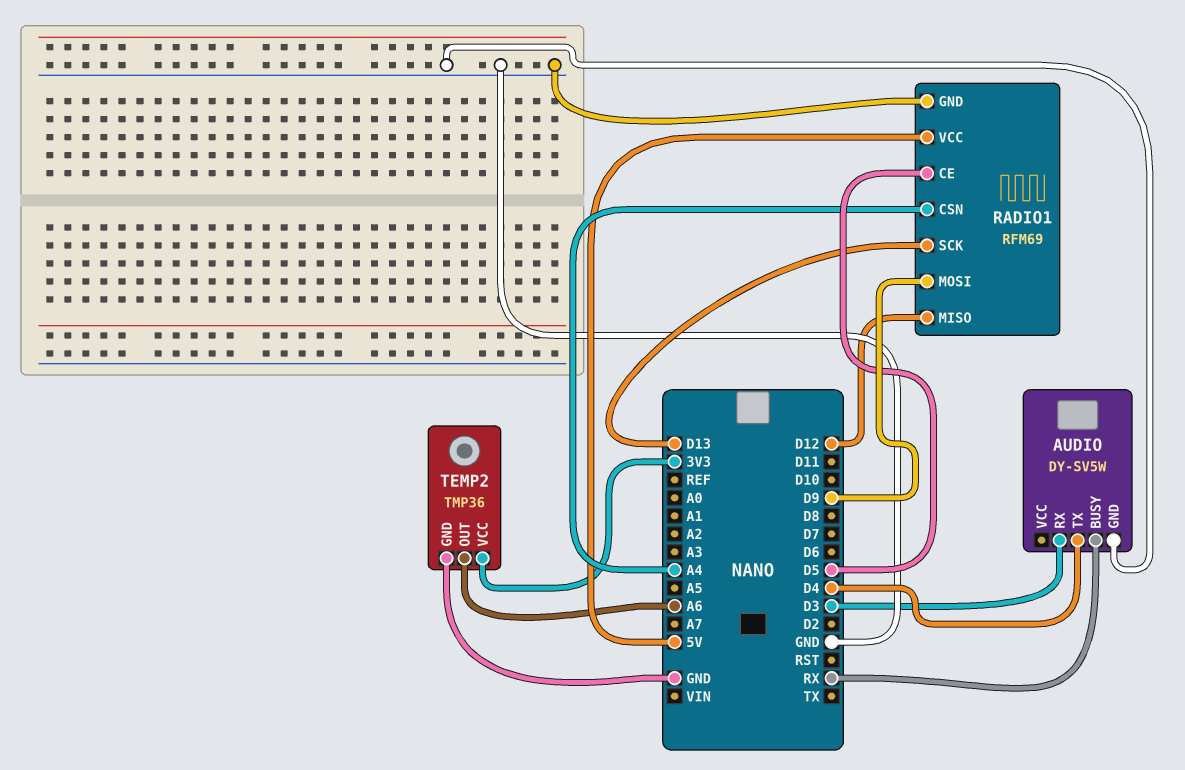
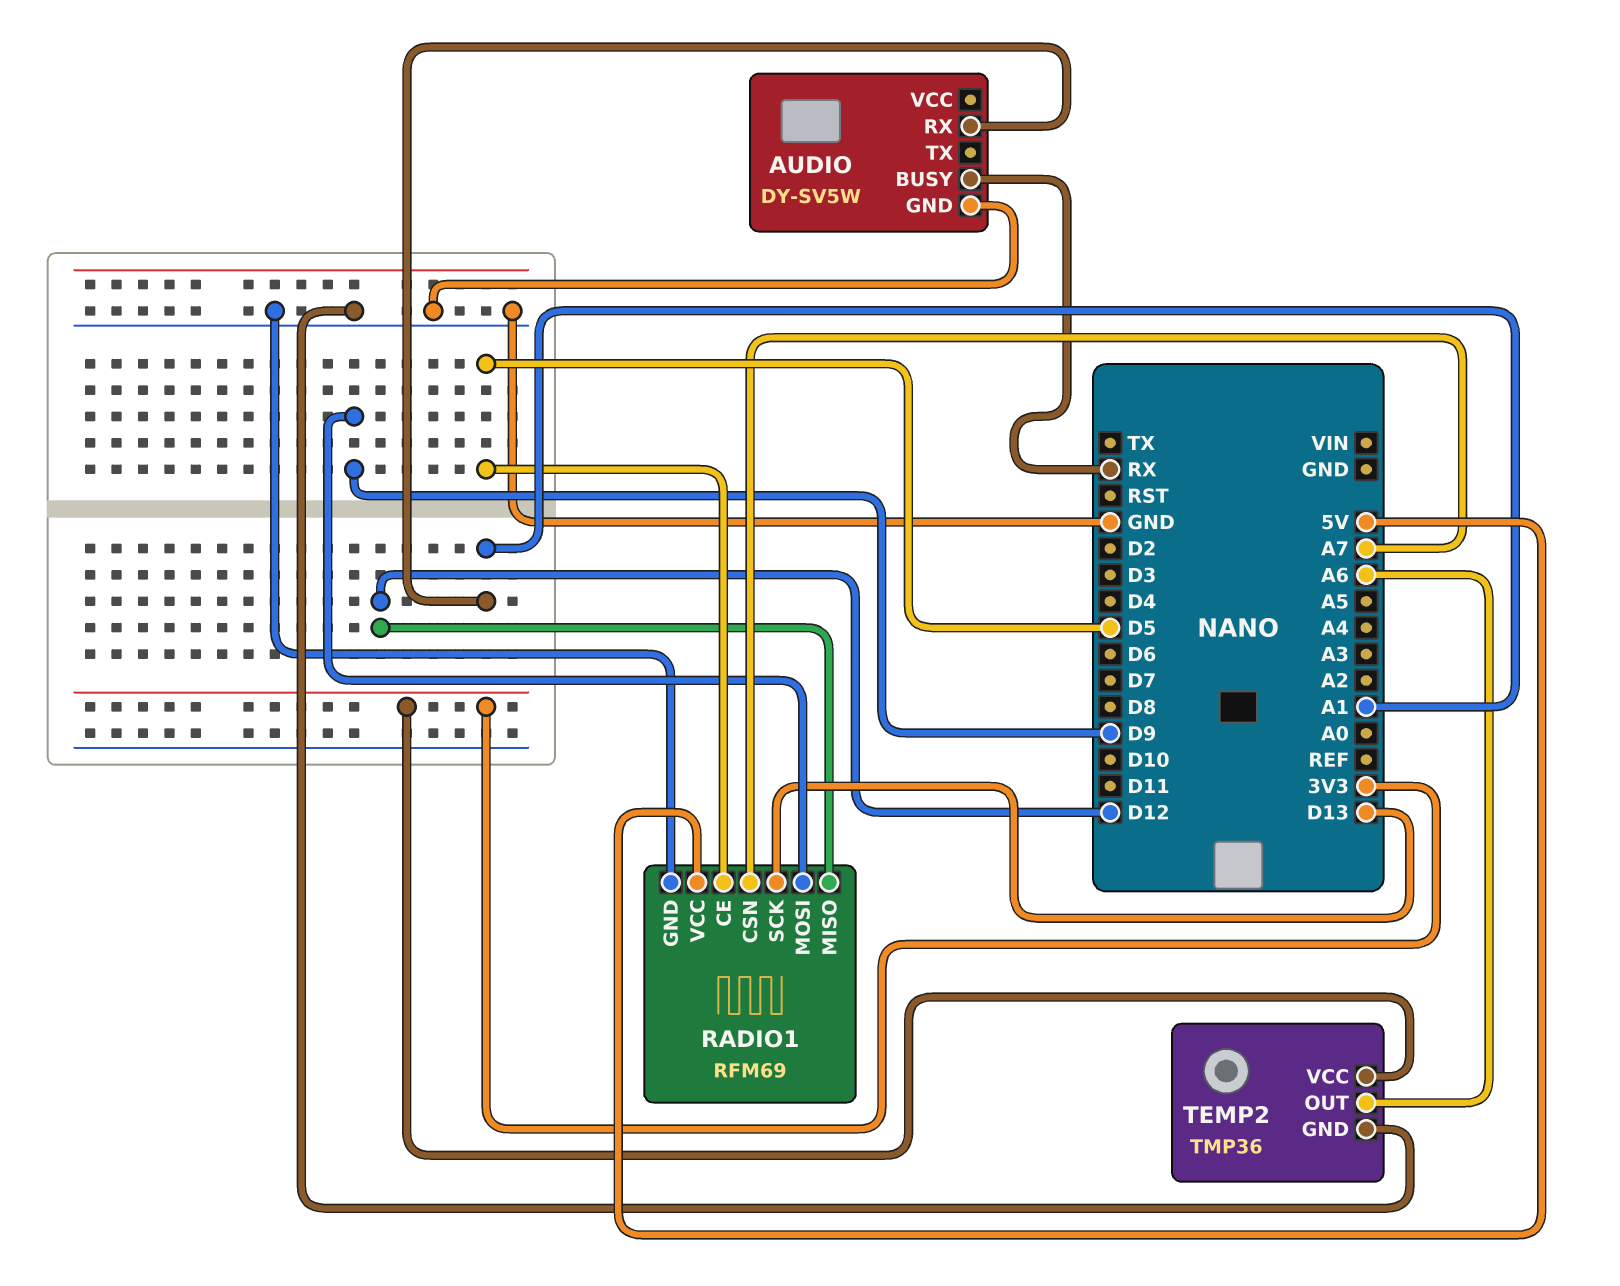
AUDIO pin RX: D3 -> A1
AUDIO pin TX: D4 -> none
RADIO1 pin CSN: A4 -> A7

